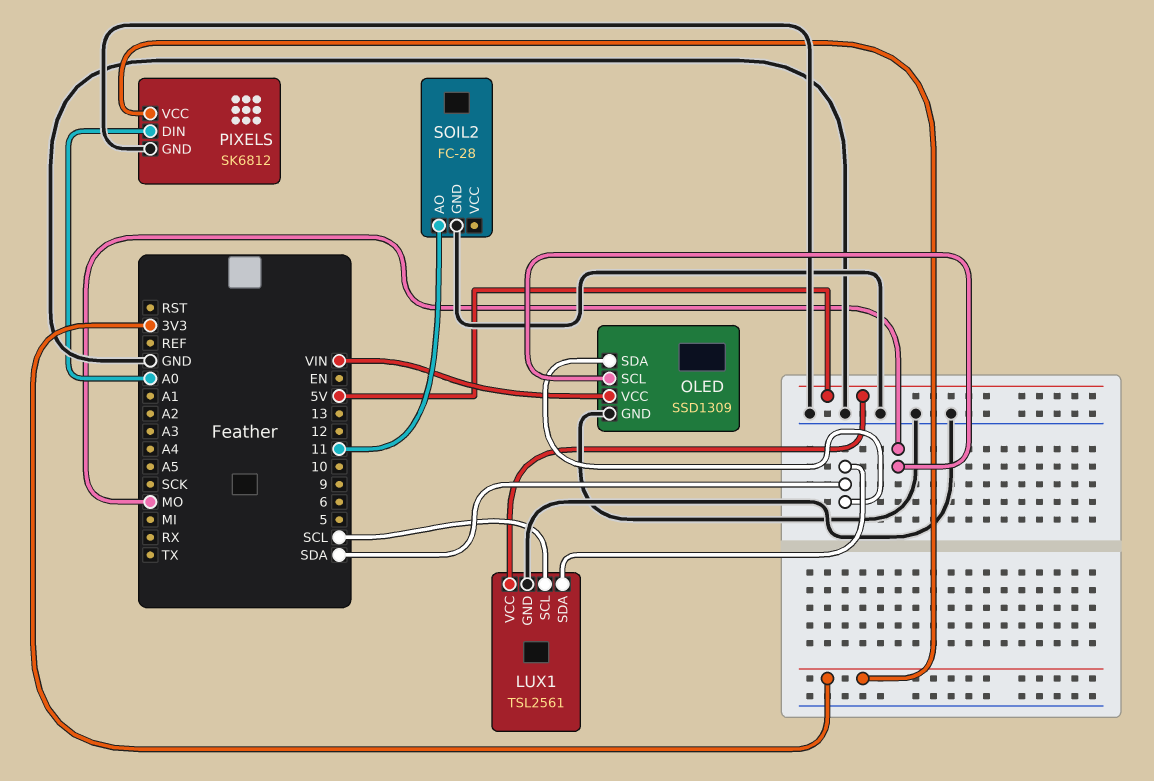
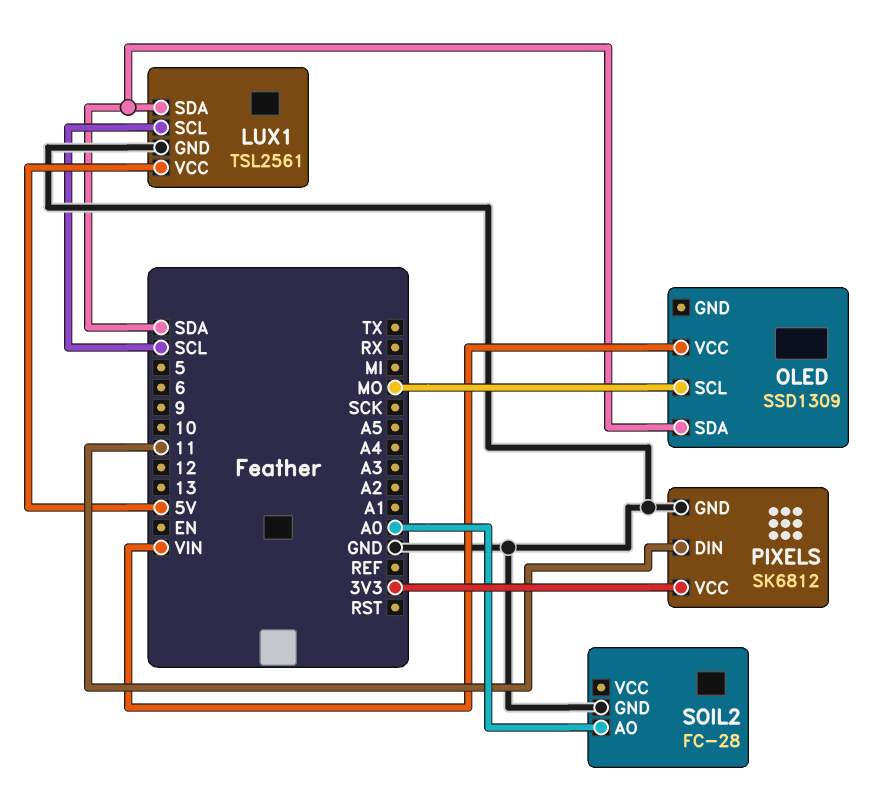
OLED pin GND: GND -> none
PIXELS pin DIN: A0 -> 11
SOIL2 pin AO: 11 -> A0

